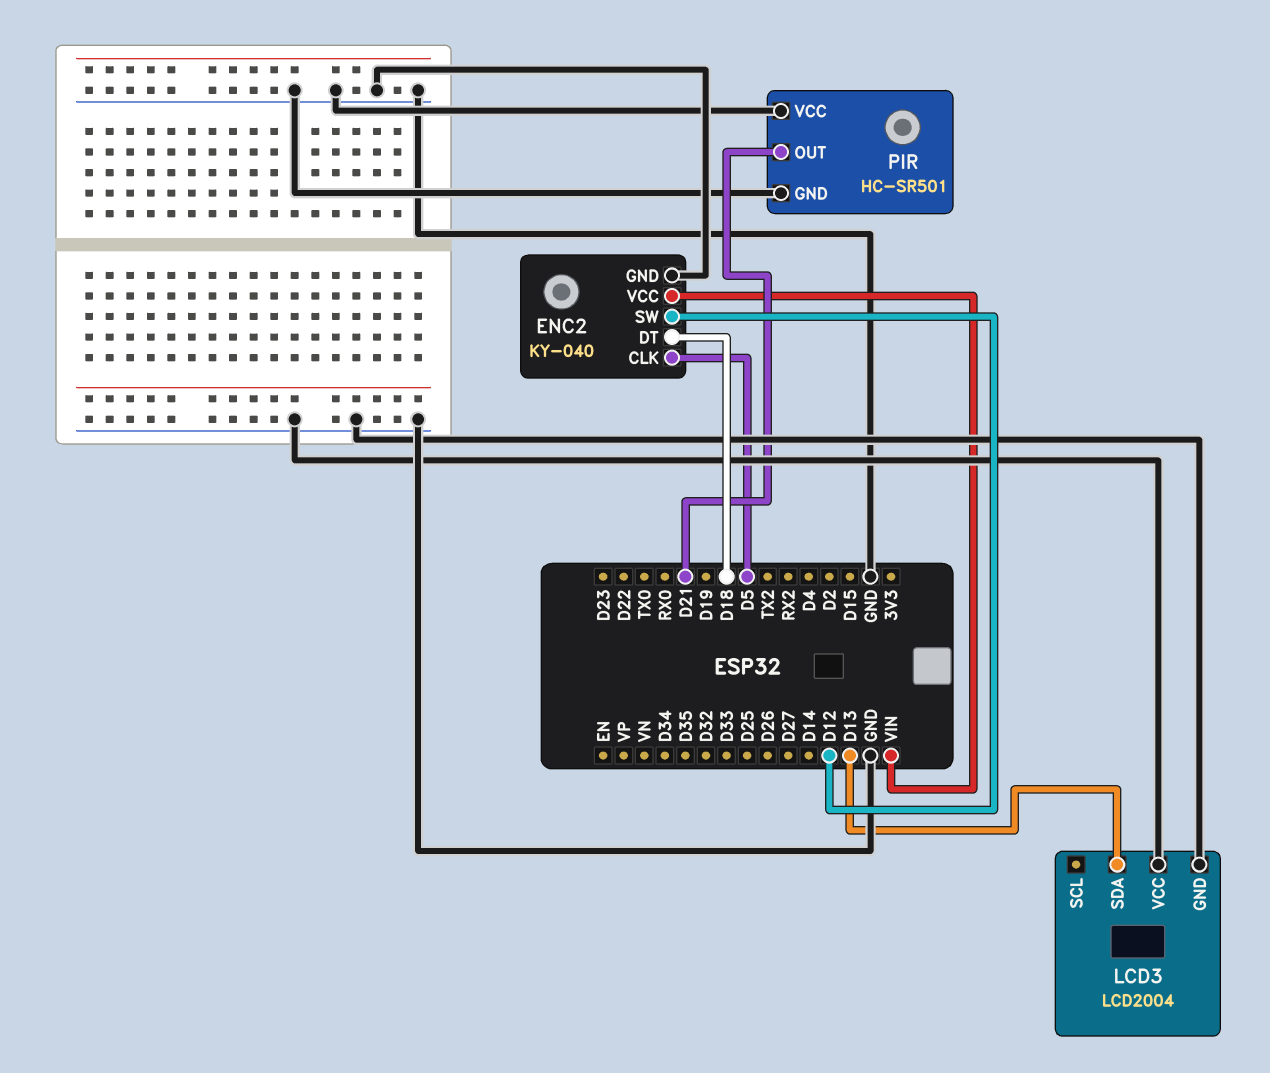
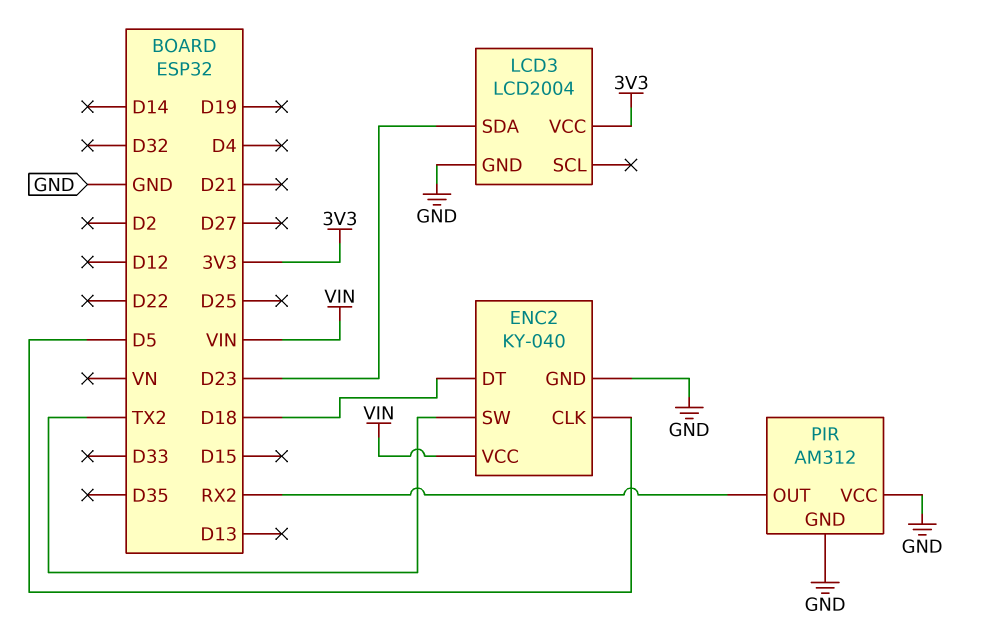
ENC2 pin SW: D12 -> TX2
LCD3 pin SDA: D13 -> D23
LCD3 pin VCC: GND -> 3V3
PIR: HC-SR501 -> AM312
PIR pin OUT: D21 -> RX2

